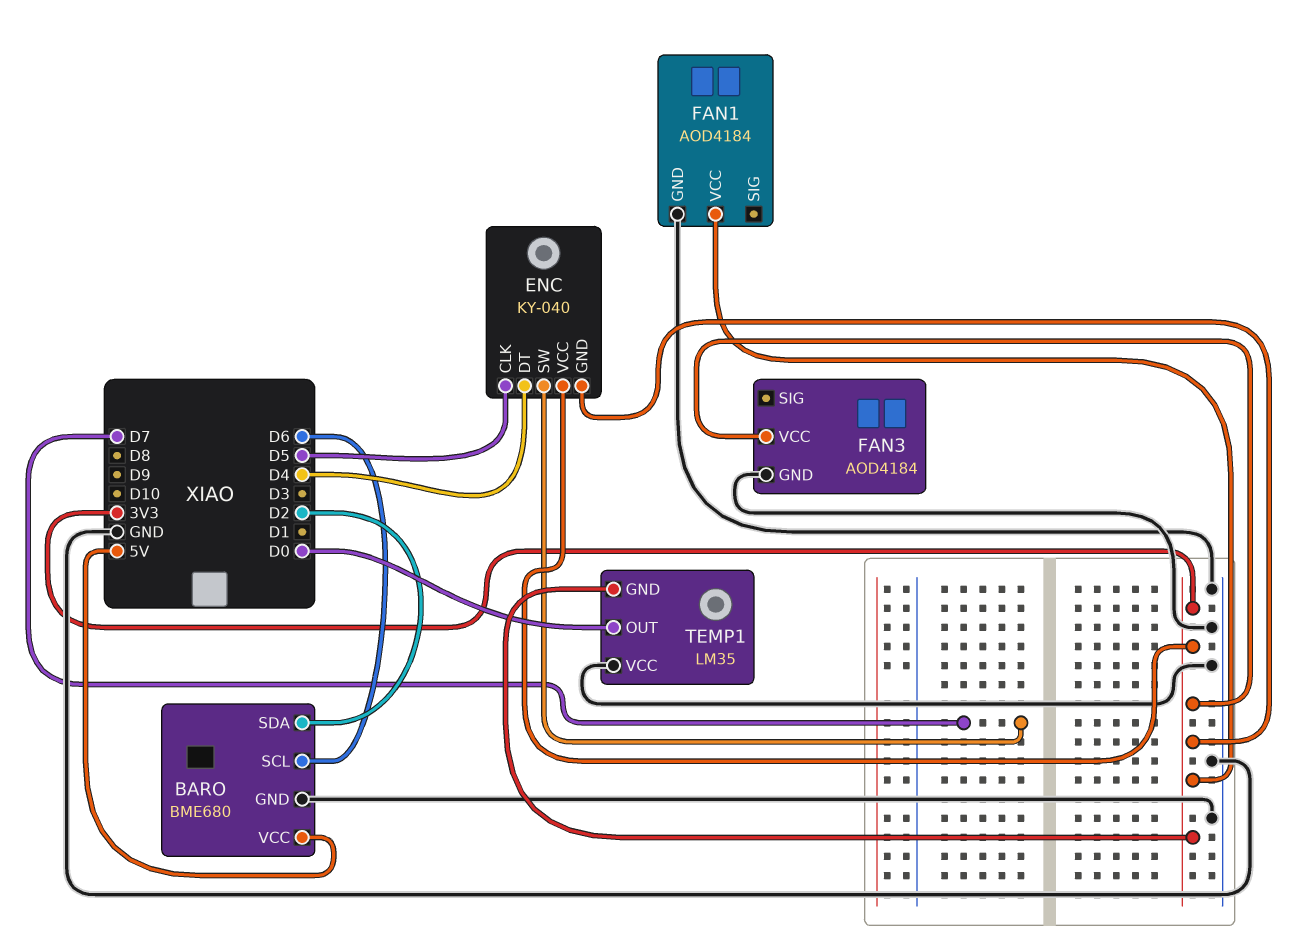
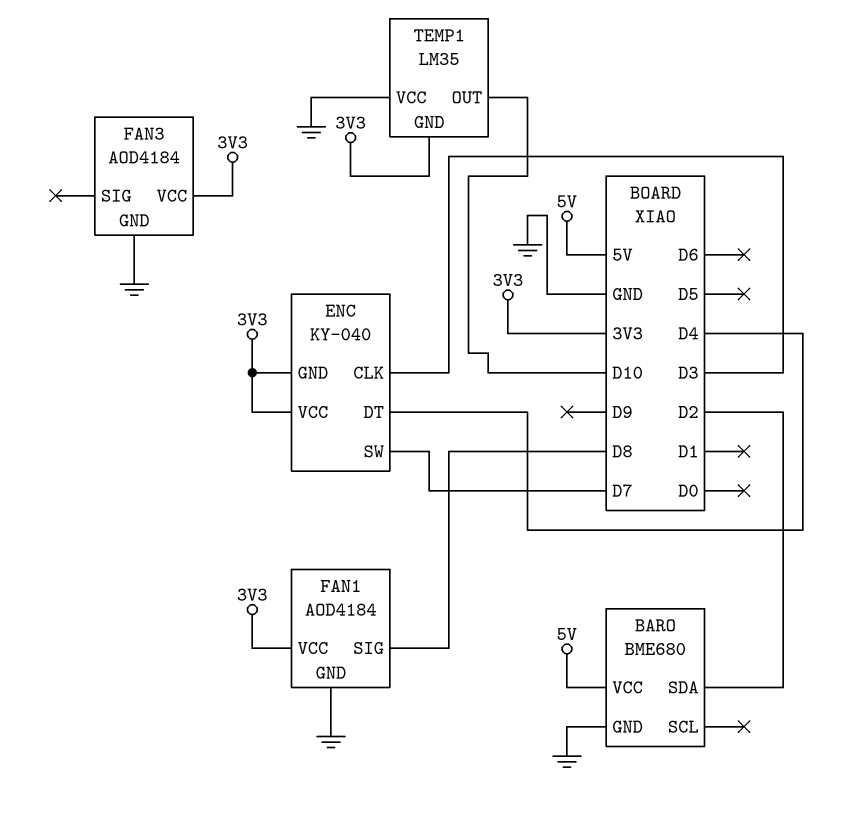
BARO pin SCL: D6 -> none
ENC pin CLK: D5 -> D3
FAN1 pin SIG: none -> D8
TEMP1 pin OUT: D0 -> D10

